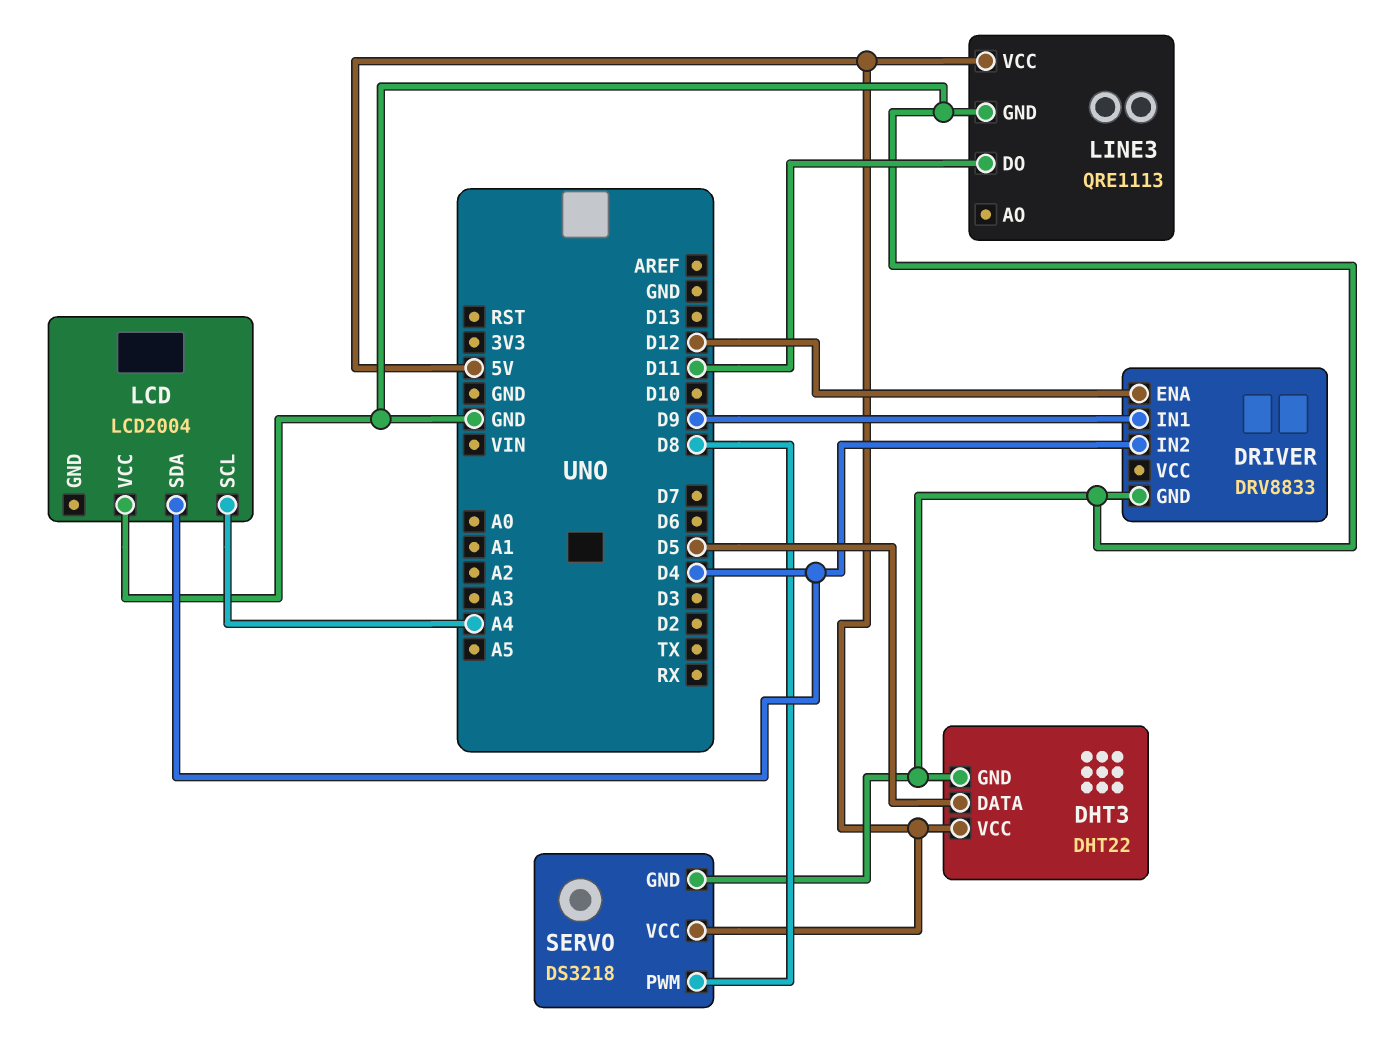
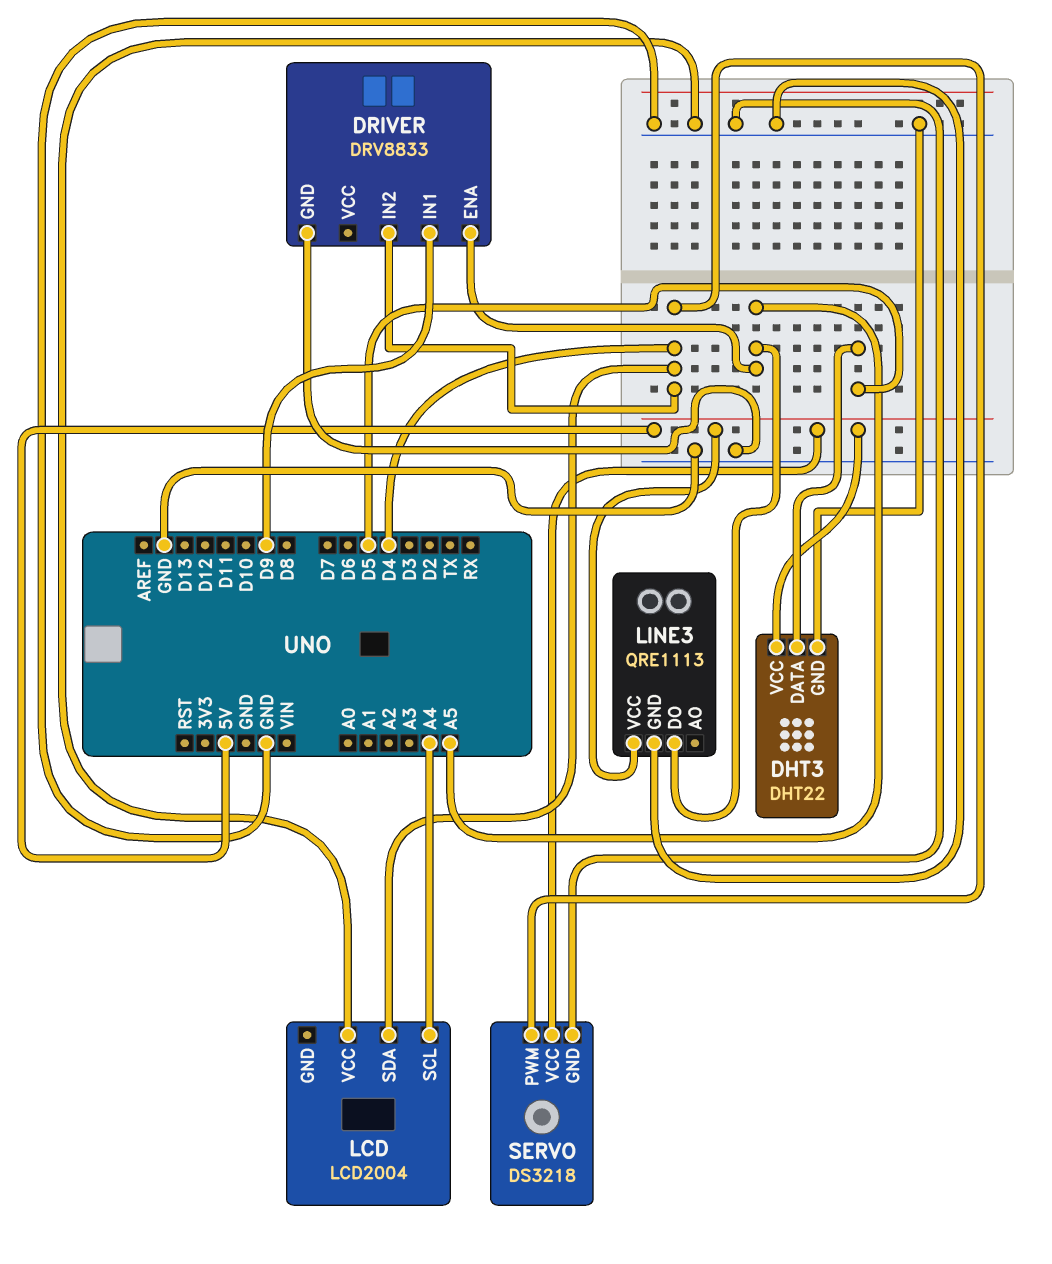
DRIVER pin ENA: D12 -> A5
LINE3 pin DO: D11 -> A5
SERVO pin PWM: D8 -> D4

